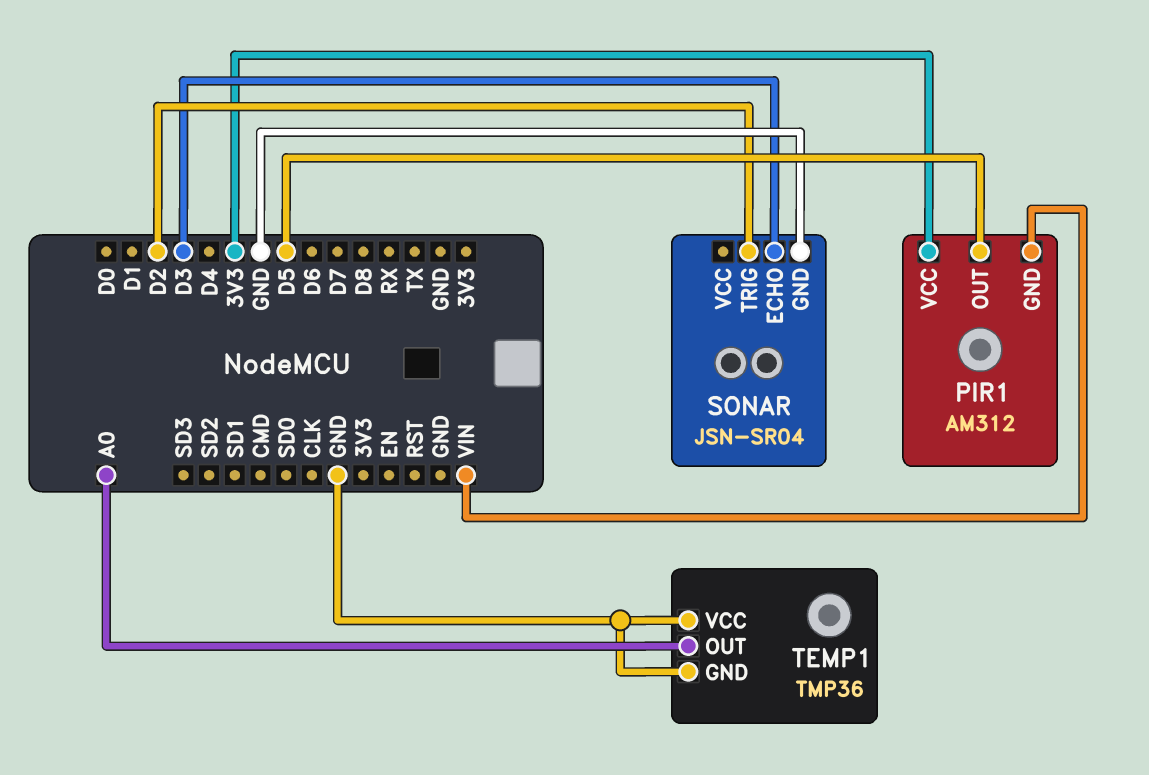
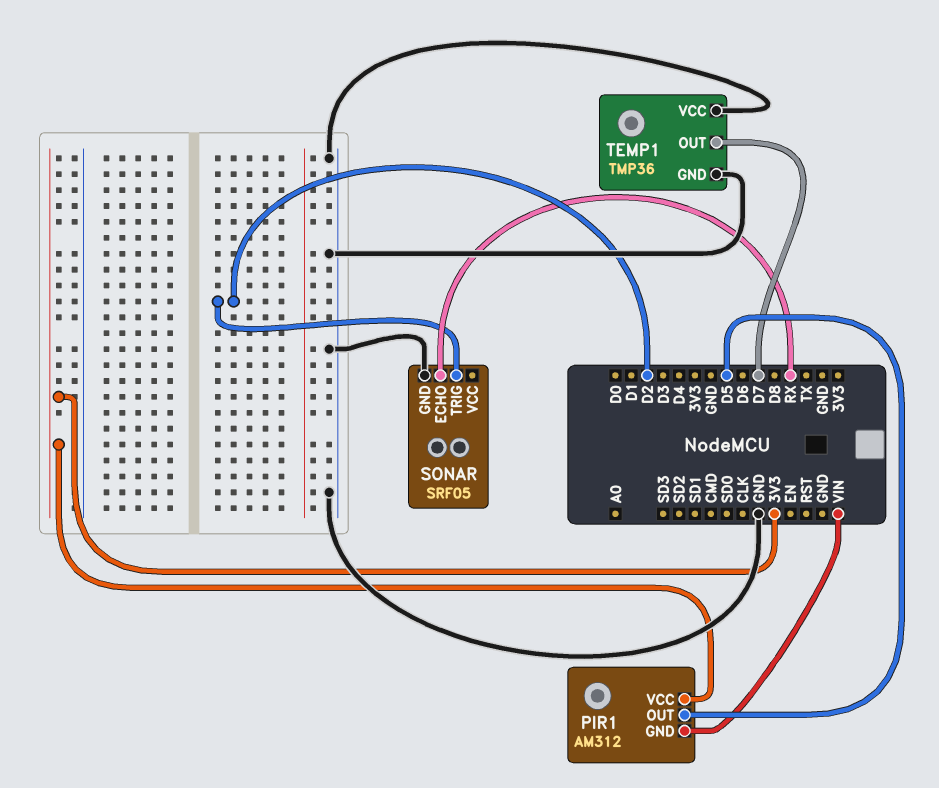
SONAR: JSN-SR04 -> SRF05
SONAR pin ECHO: D3 -> RX
TEMP1 pin OUT: A0 -> D7

